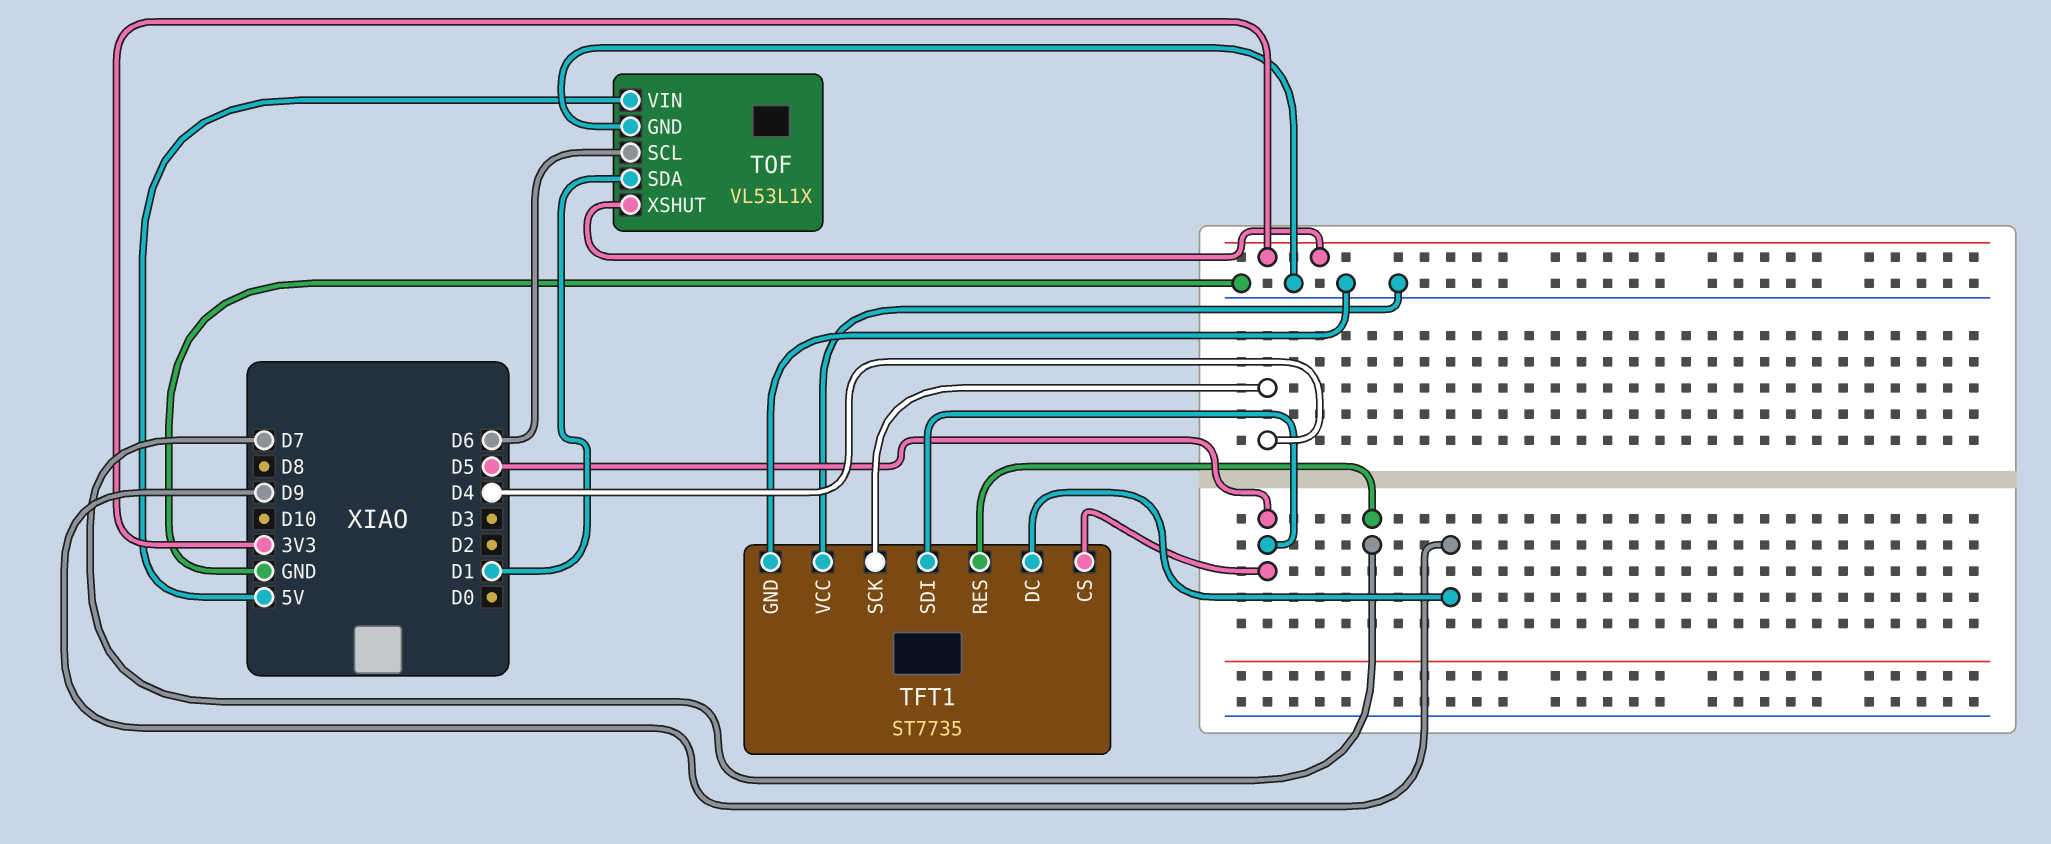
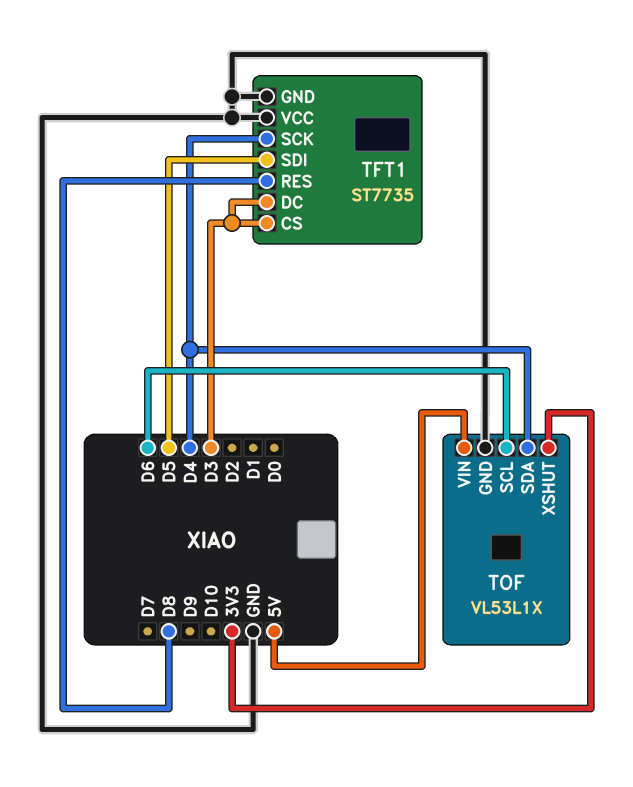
TFT1 pin CS: D5 -> D3
TFT1 pin DC: D9 -> D3
TFT1 pin RES: D7 -> D8
TOF pin SDA: D1 -> D4

